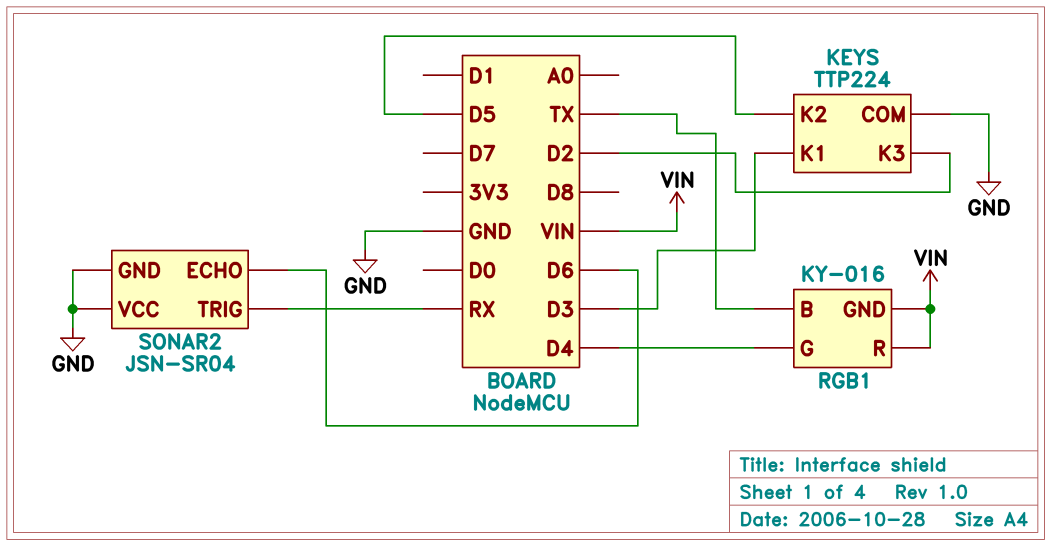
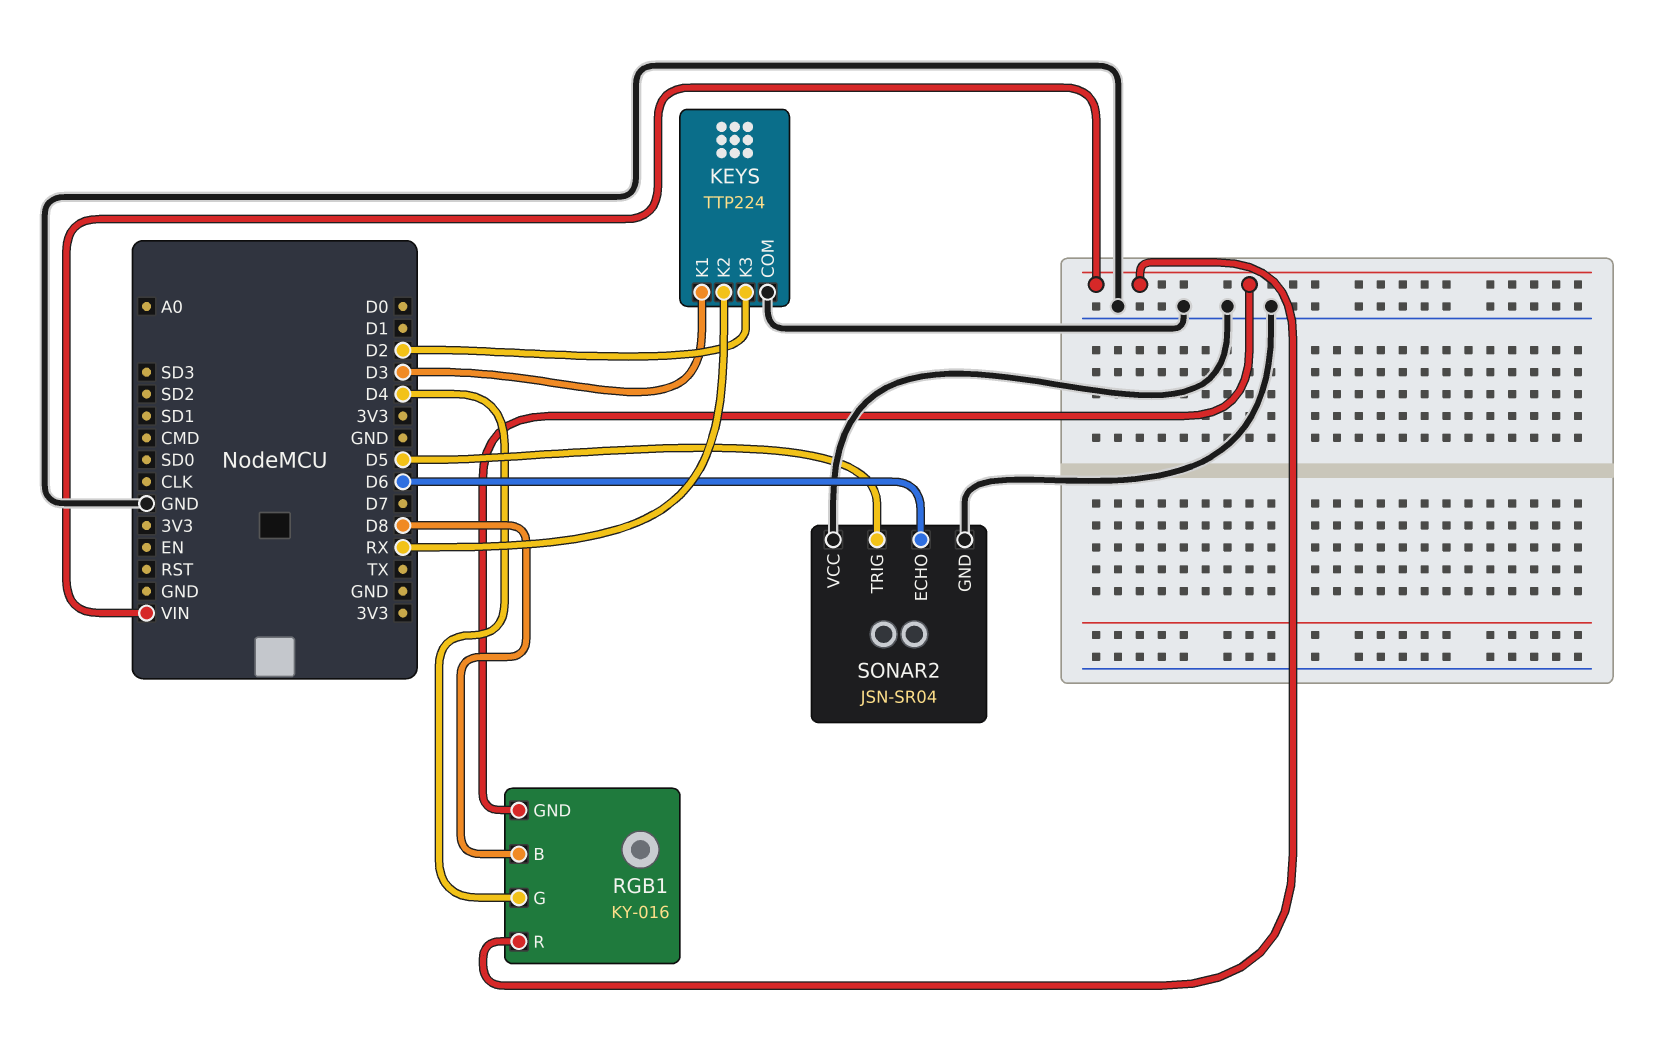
KEYS pin K2: D5 -> RX
RGB1 pin B: TX -> D8
SONAR2 pin TRIG: RX -> D5

